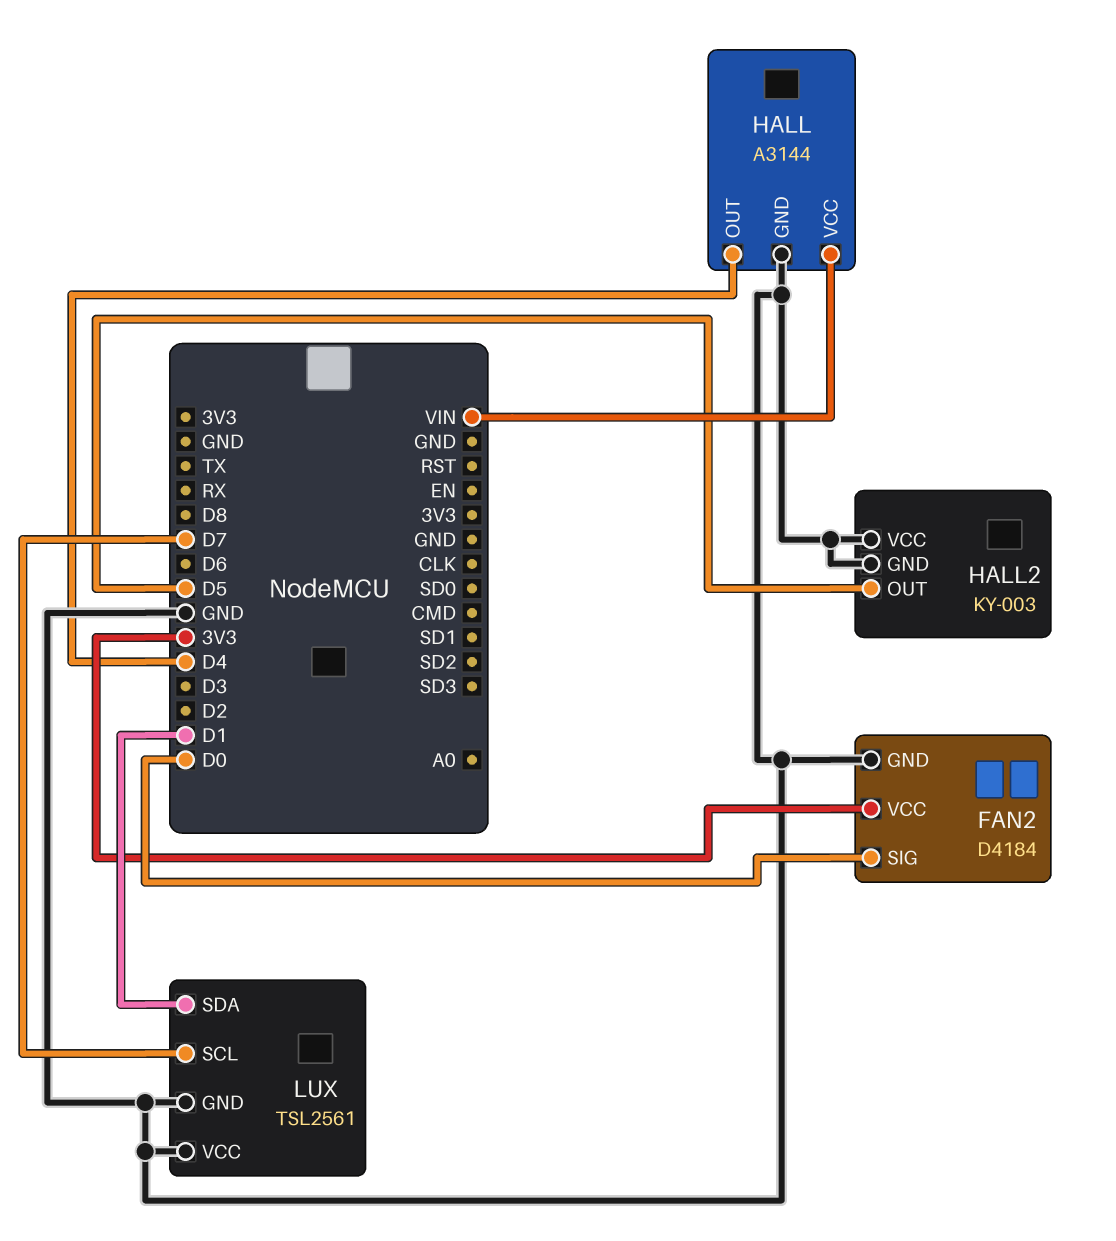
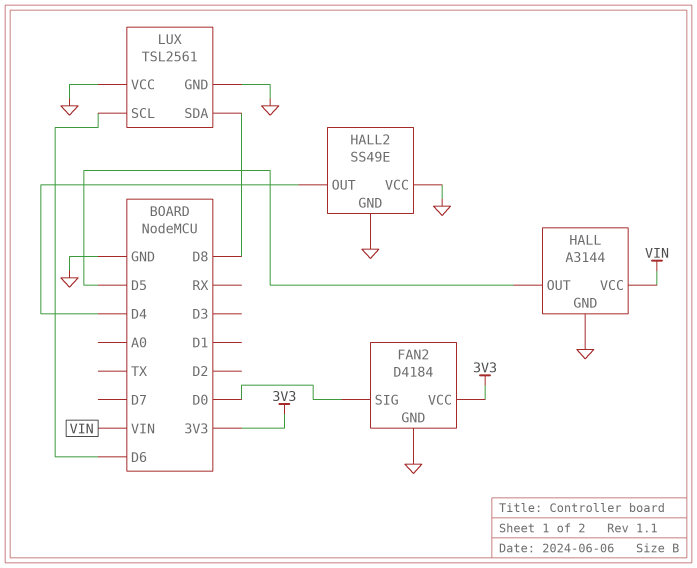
HALL pin OUT: D4 -> D5
HALL2: KY-003 -> SS49E
HALL2 pin OUT: D5 -> D4
LUX pin SCL: D7 -> D6
LUX pin SDA: D1 -> D8

